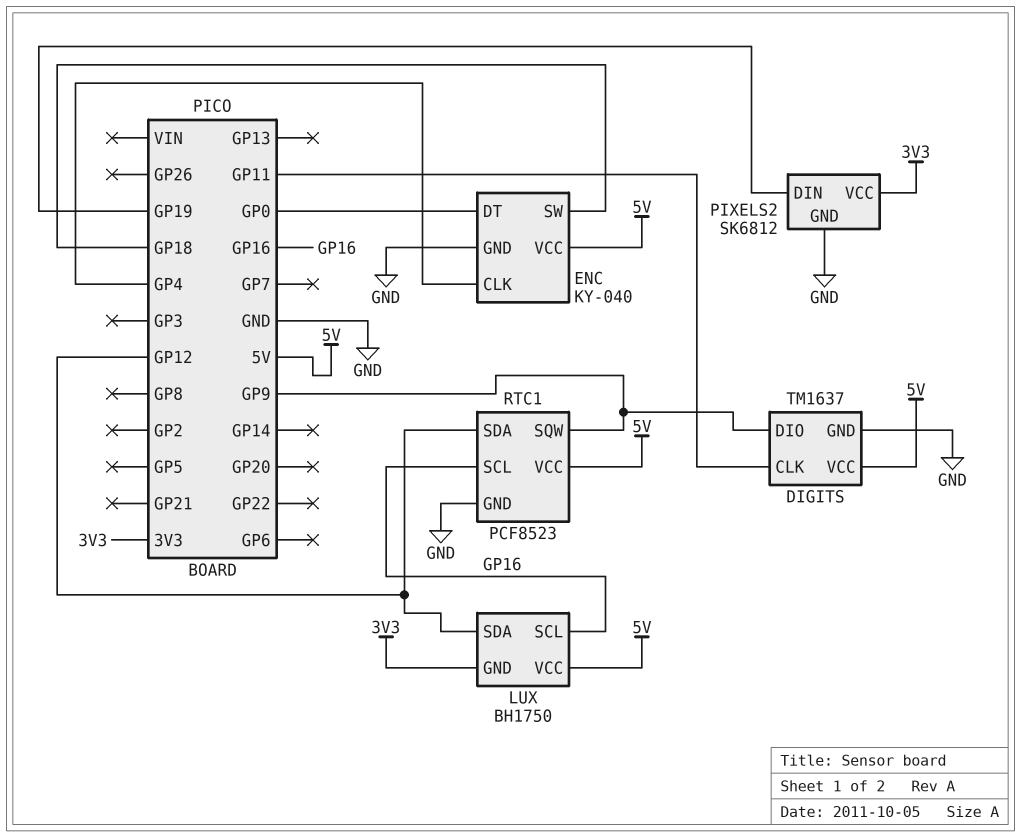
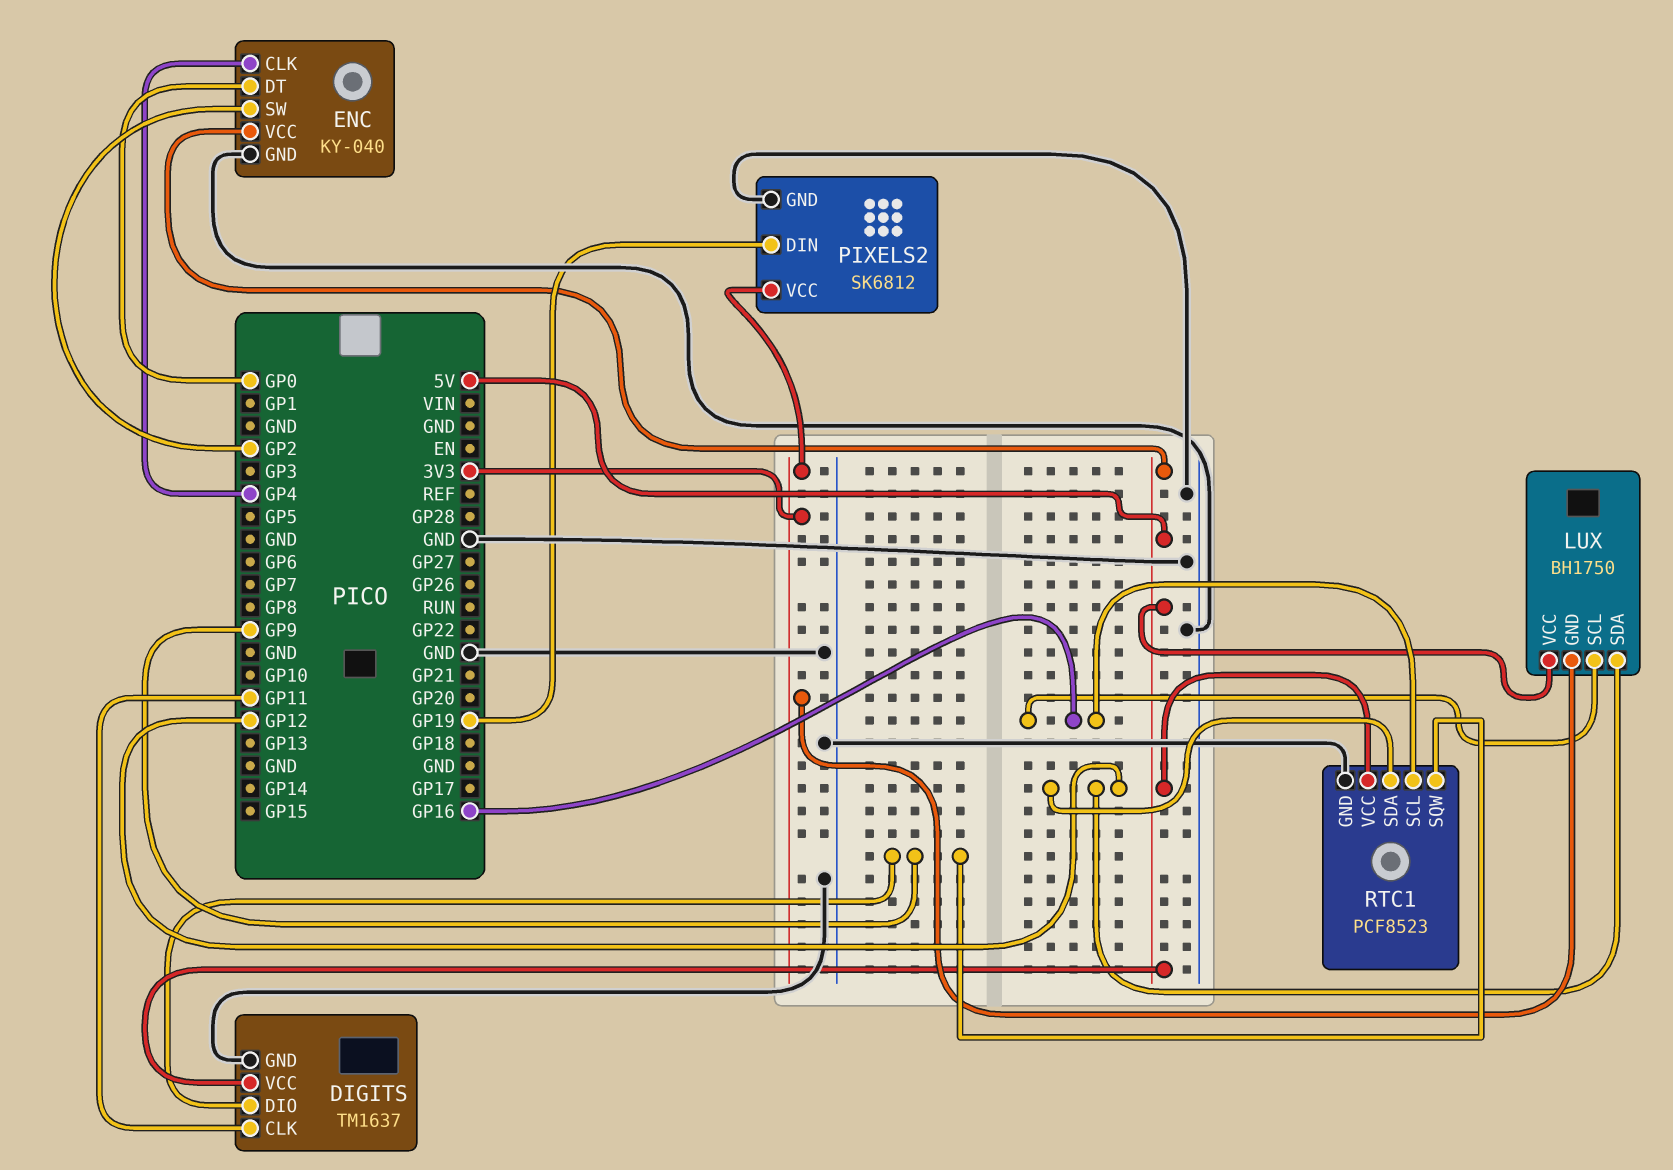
ENC pin SW: GP18 -> GP2

